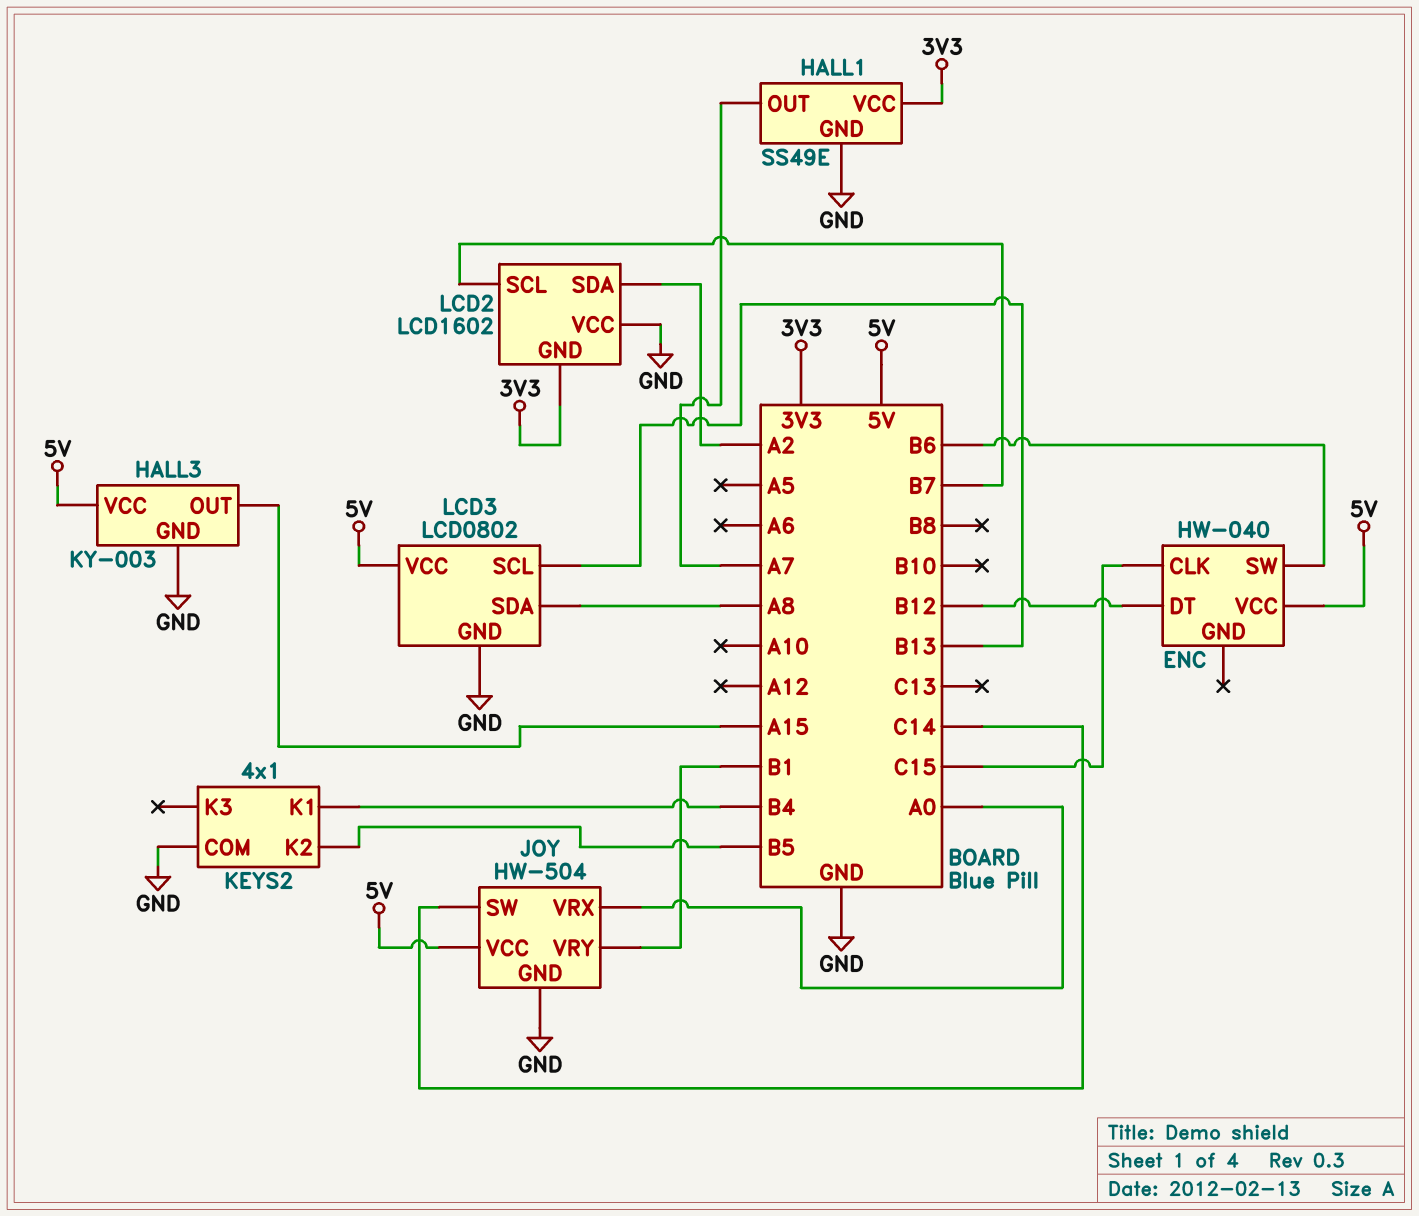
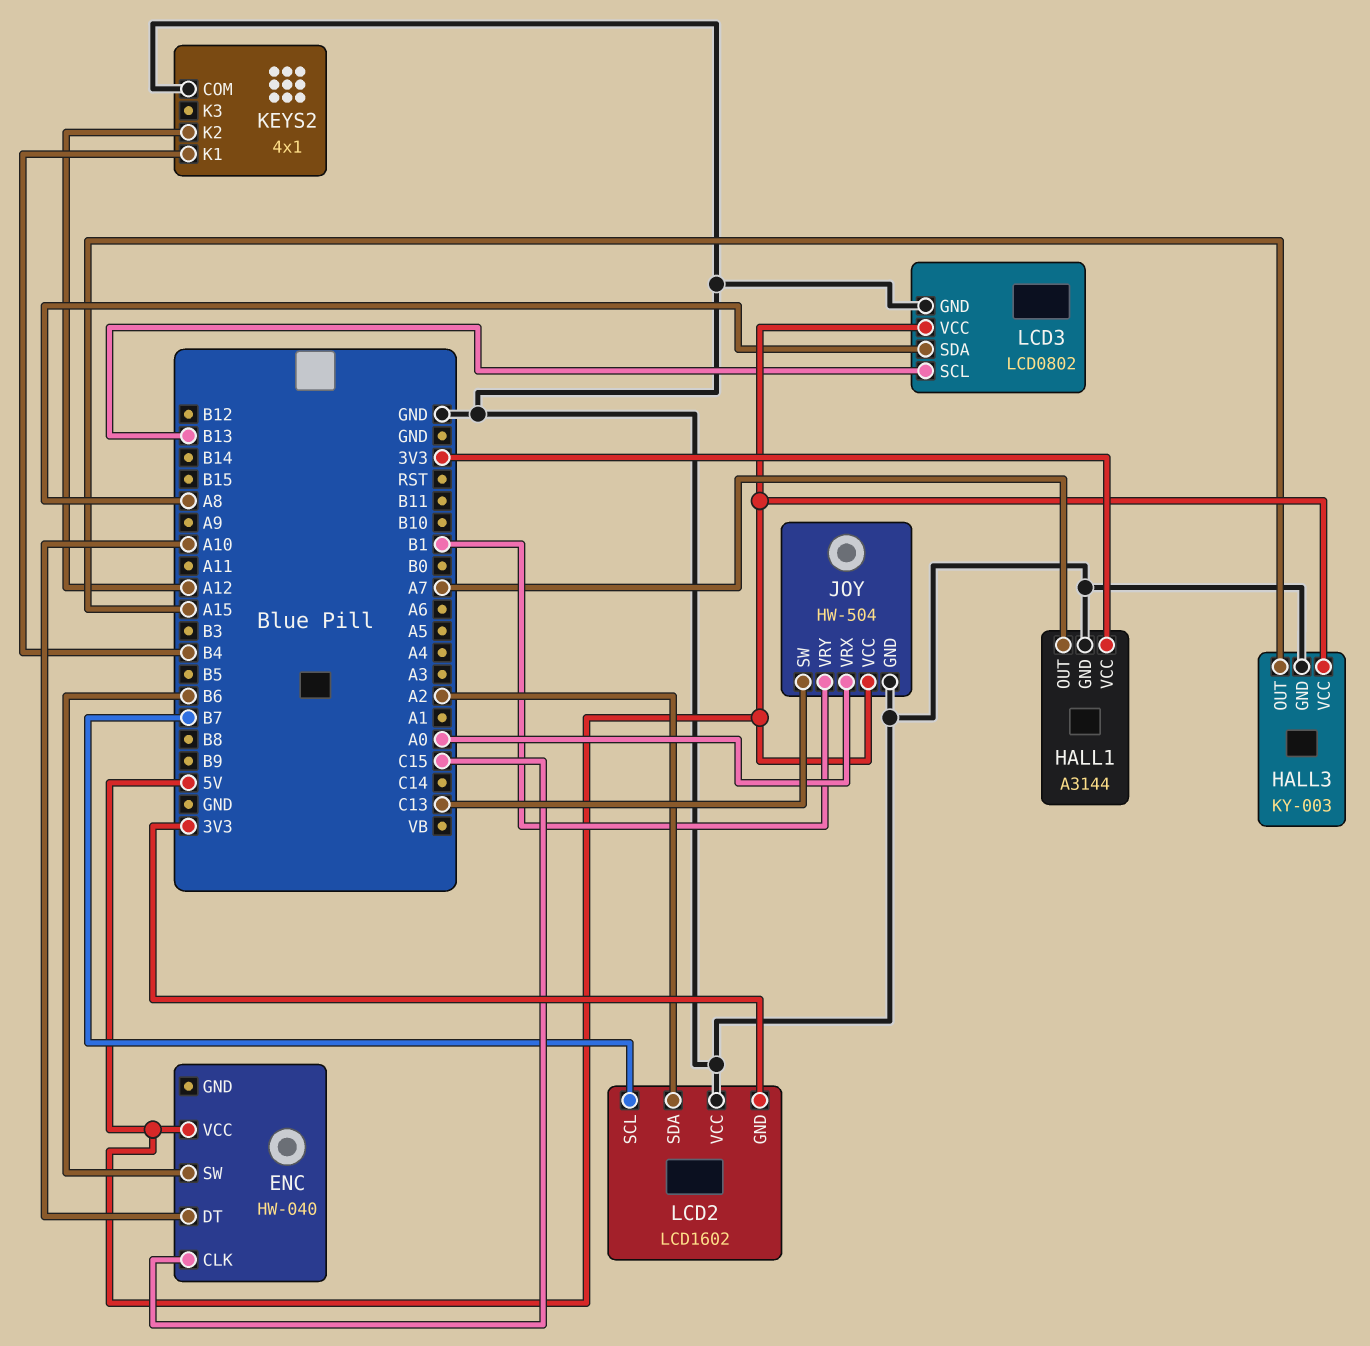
ENC pin DT: B12 -> A10
HALL1: SS49E -> A3144
JOY pin SW: C14 -> C13
KEYS2 pin K2: B5 -> A12

